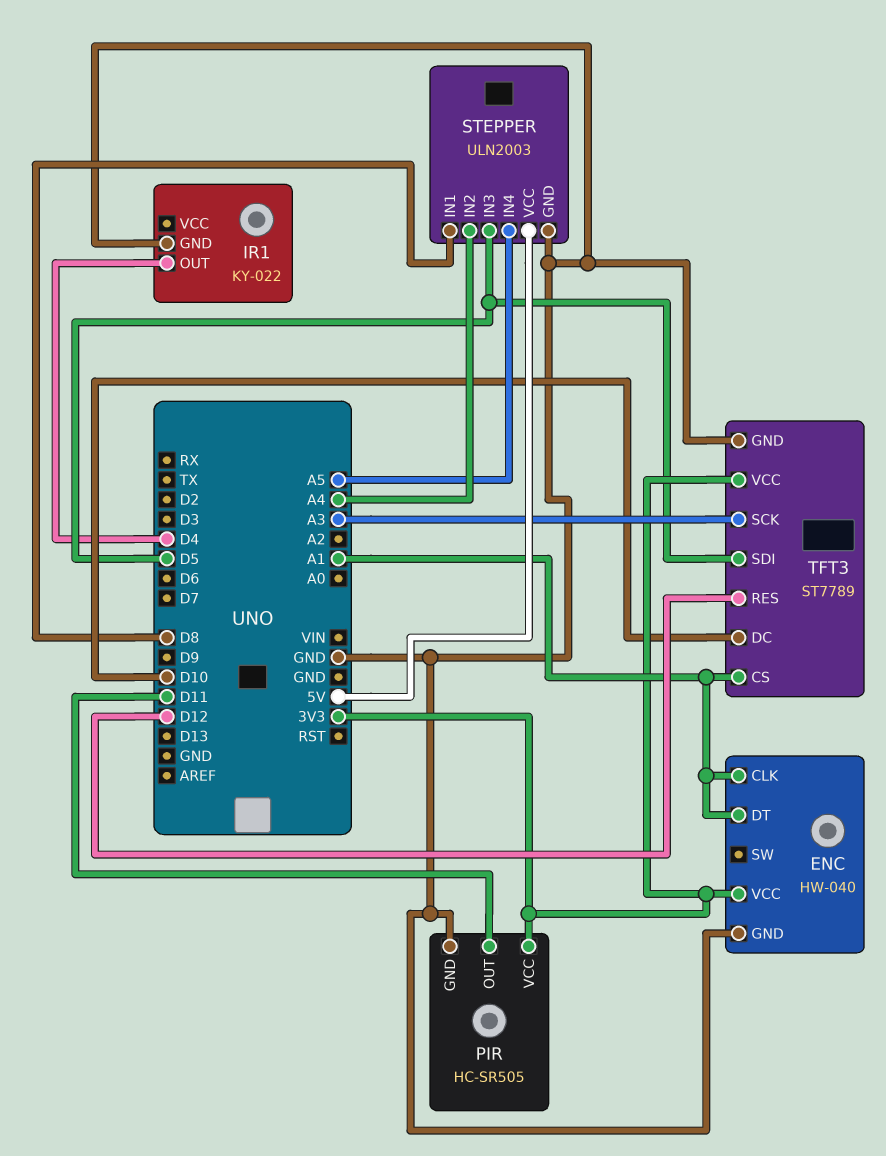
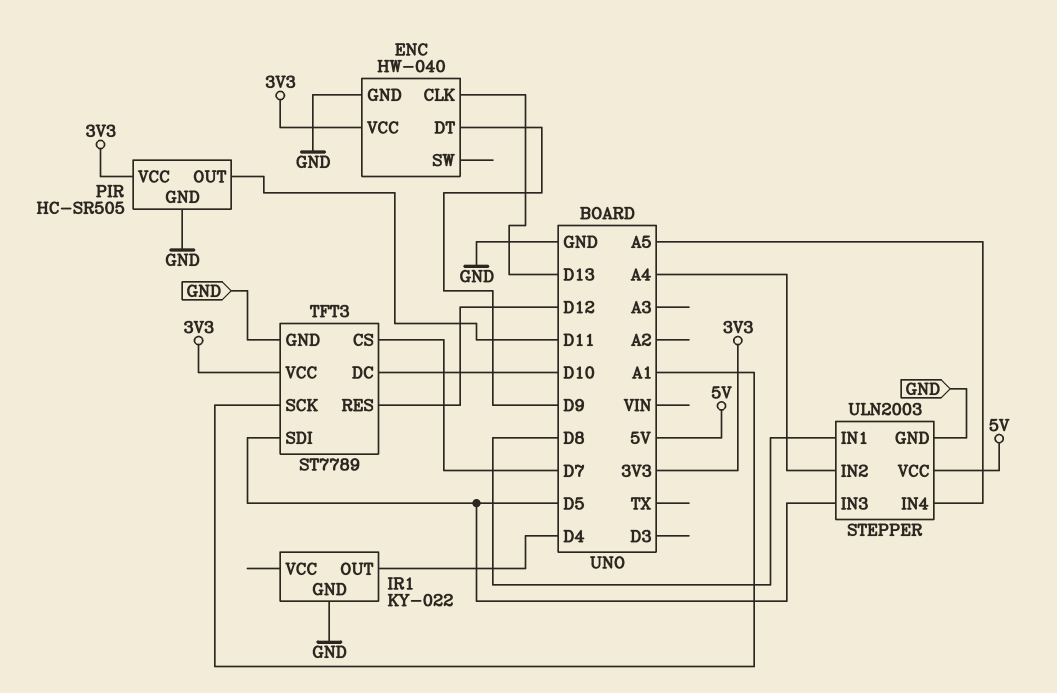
ENC pin CLK: A1 -> D13
ENC pin DT: A1 -> D9
TFT3 pin CS: A1 -> D7
TFT3 pin SCK: A3 -> A1

